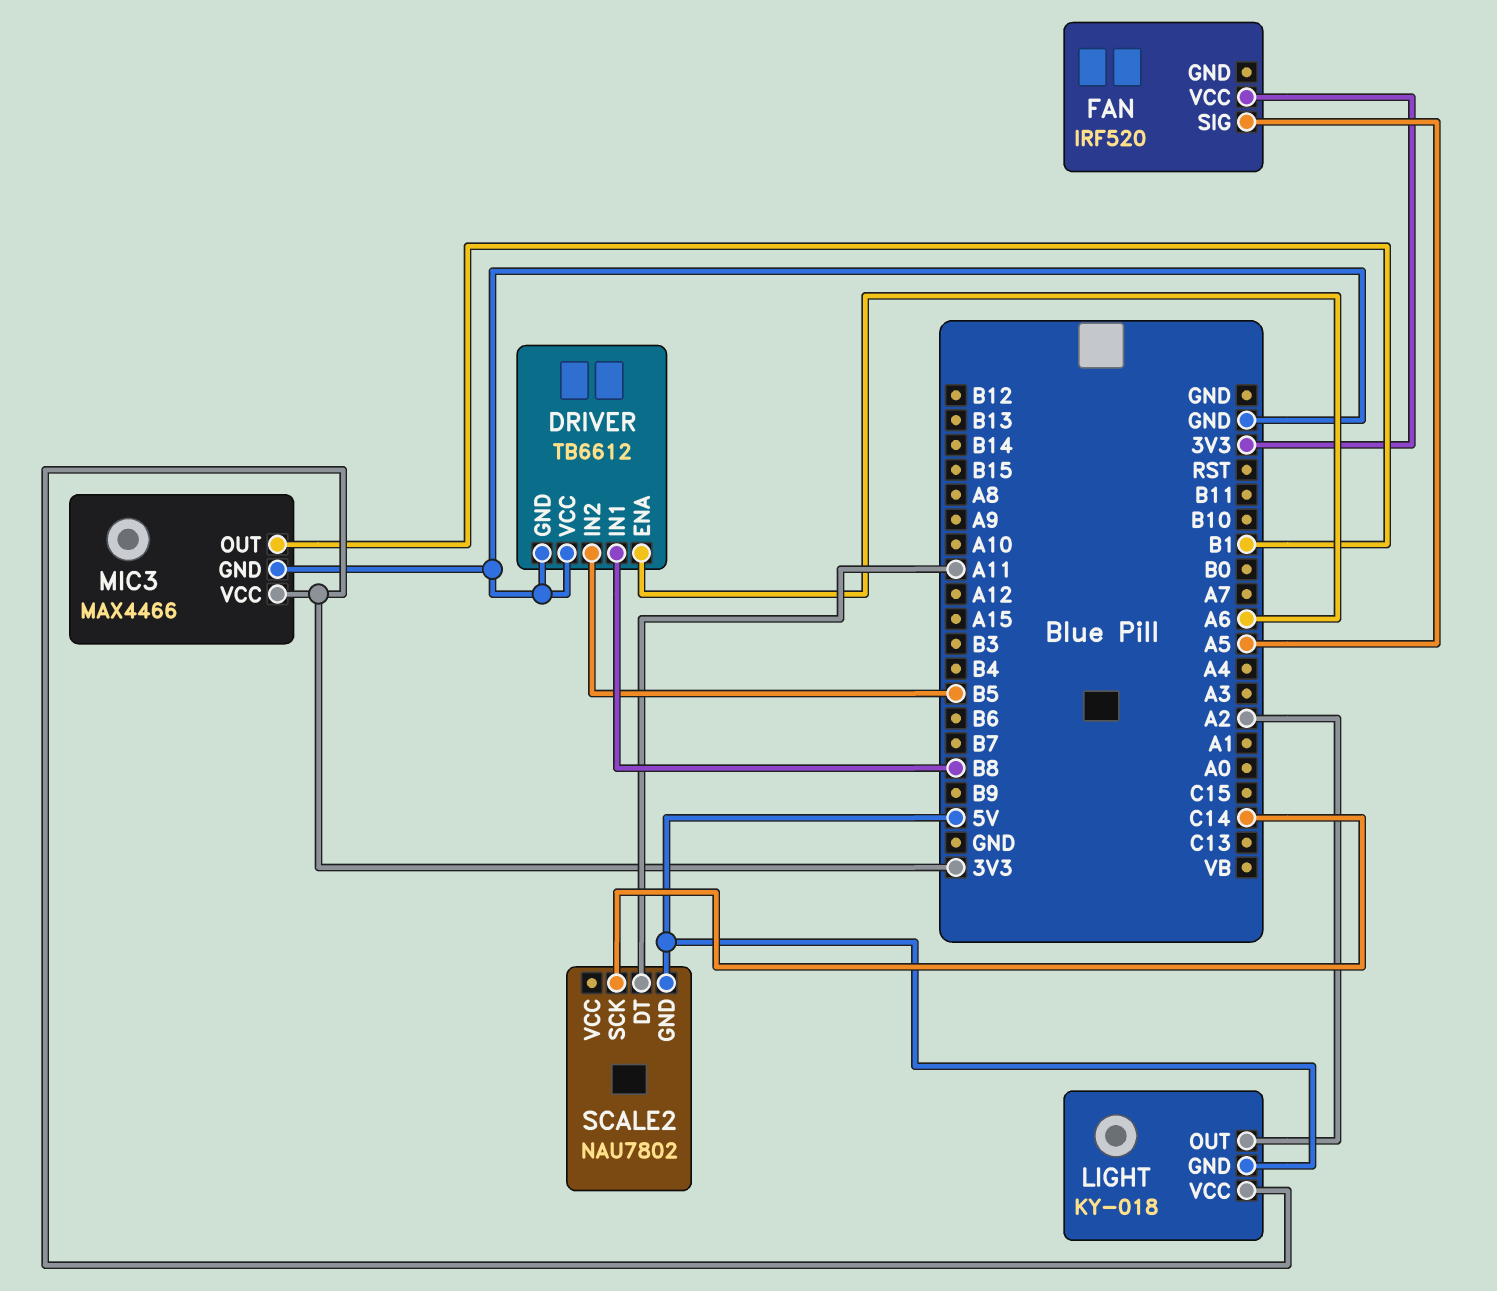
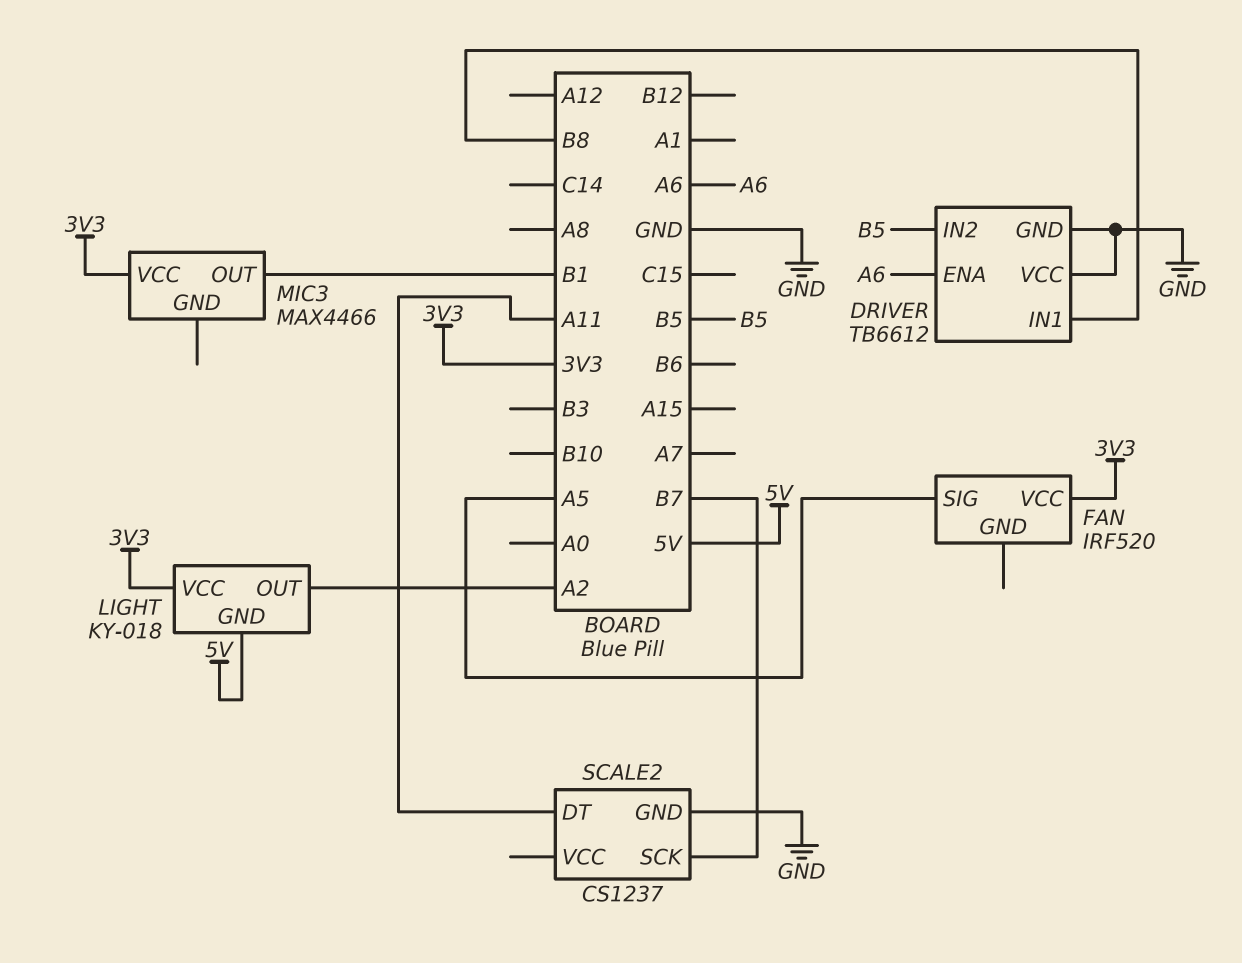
MIC3 pin GND: GND -> none
SCALE2: NAU7802 -> CS1237
SCALE2 pin GND: 5V -> GND
SCALE2 pin SCK: C14 -> B7

